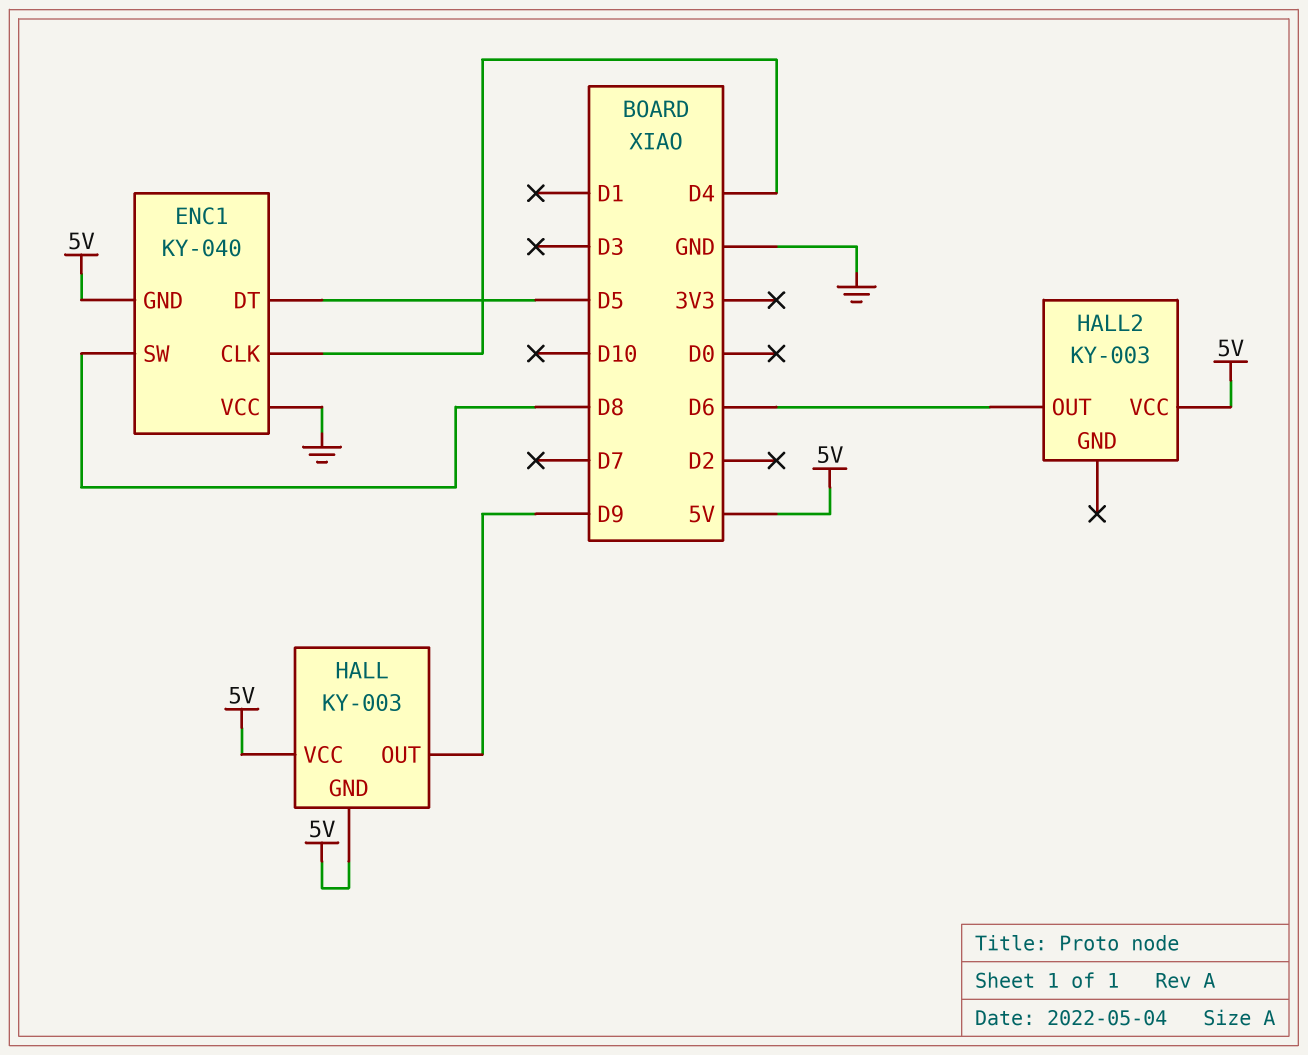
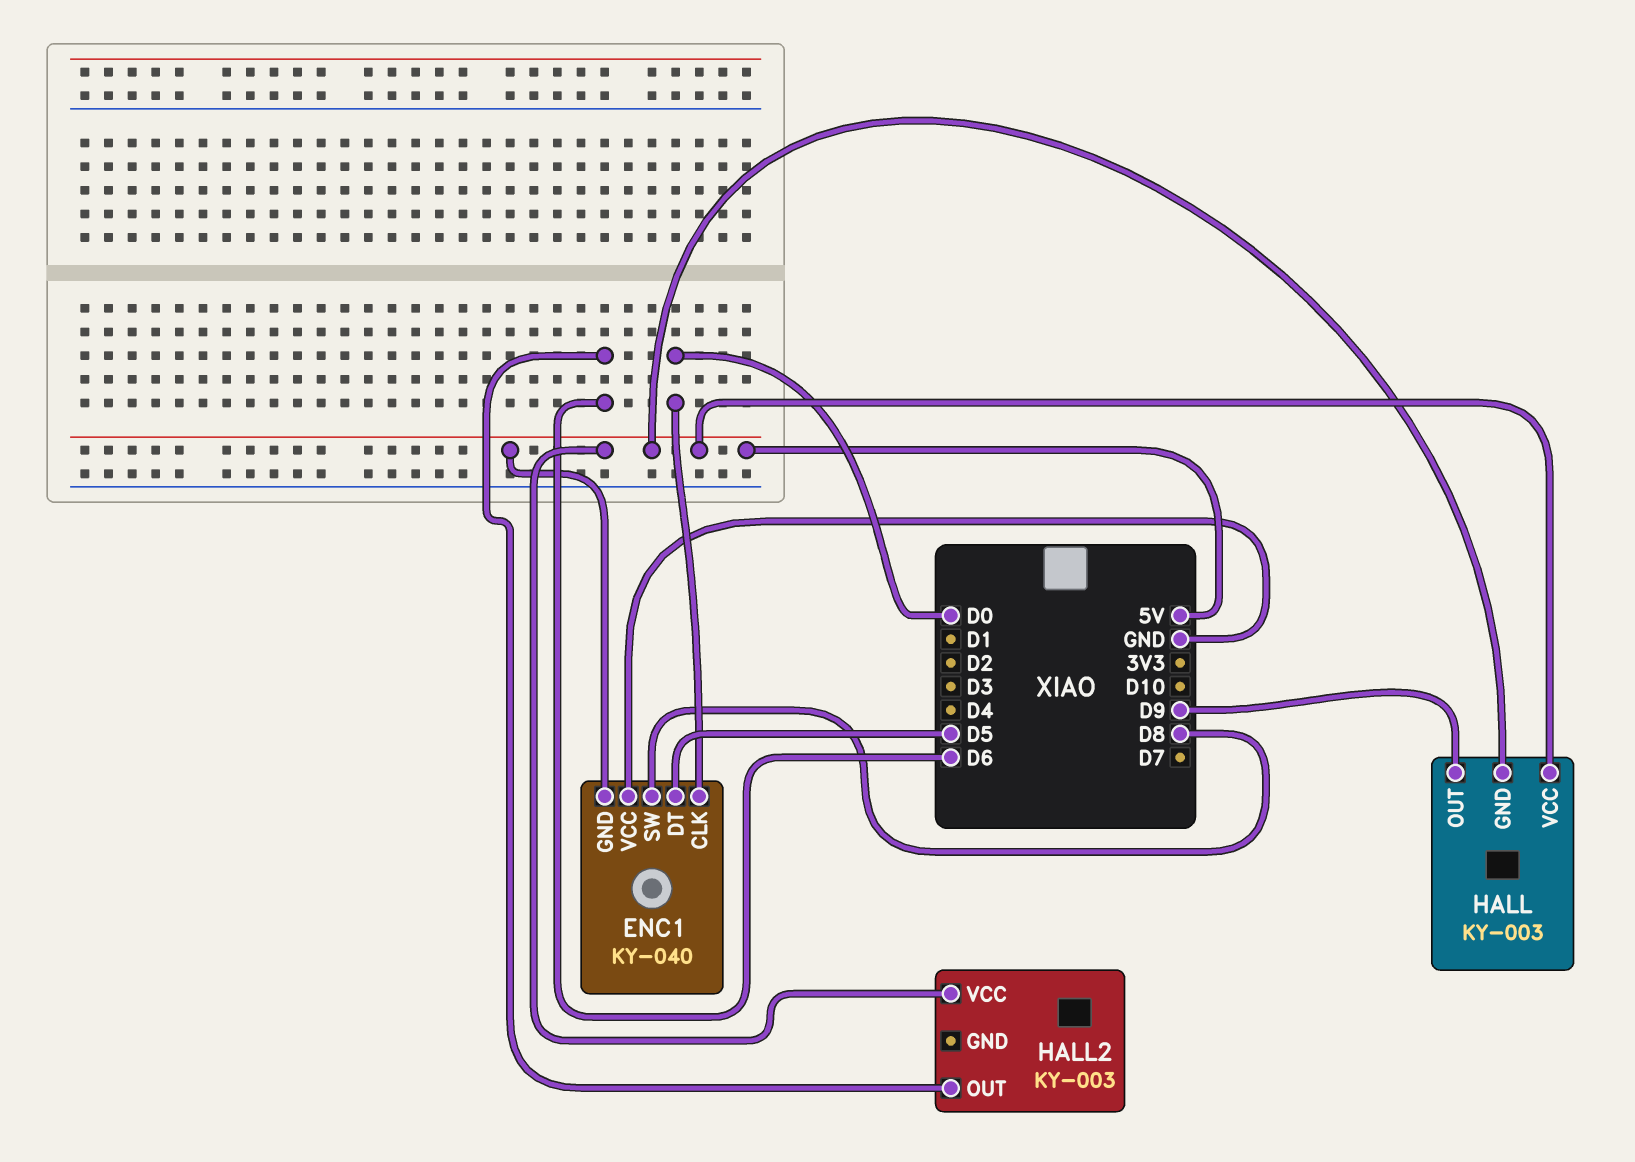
ENC1 pin CLK: D4 -> D0

